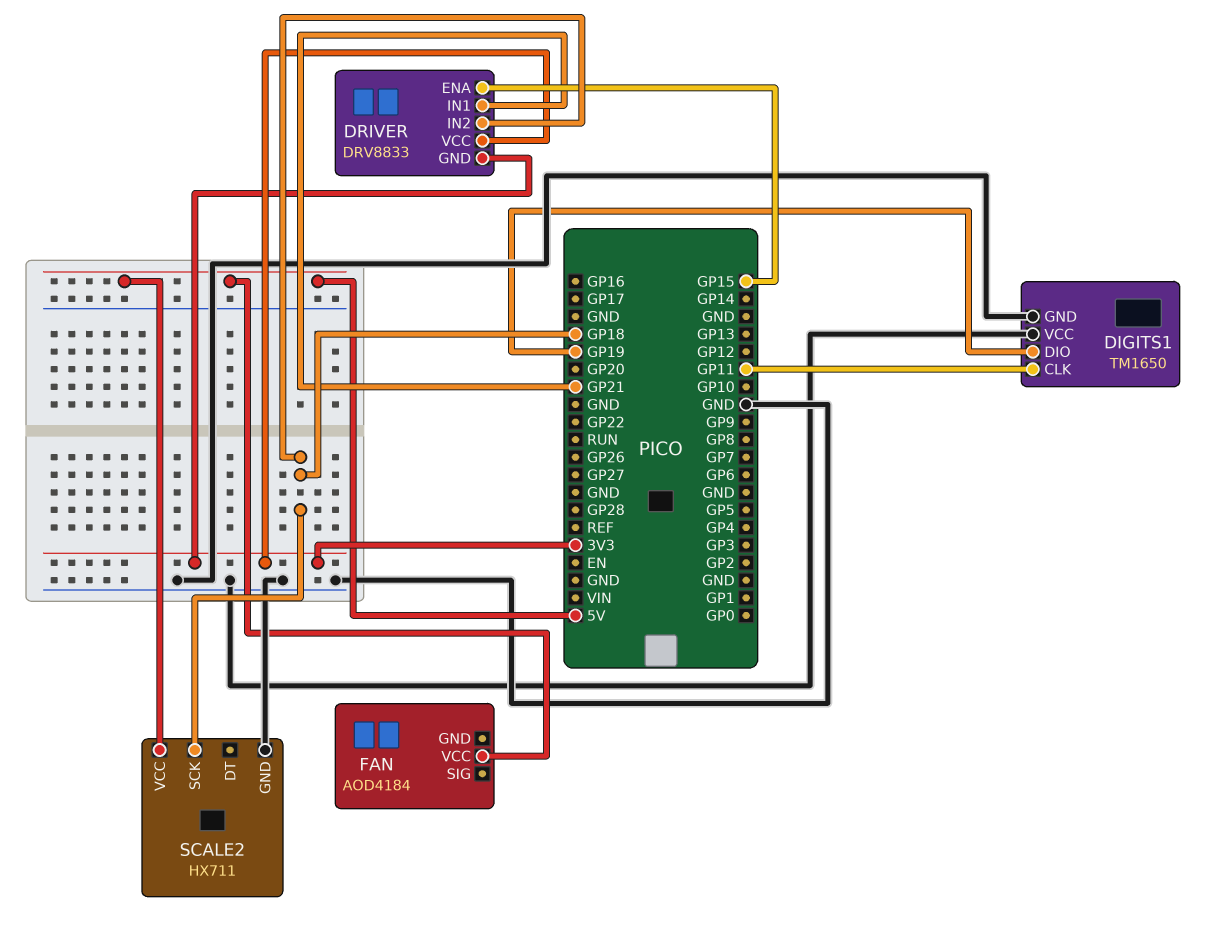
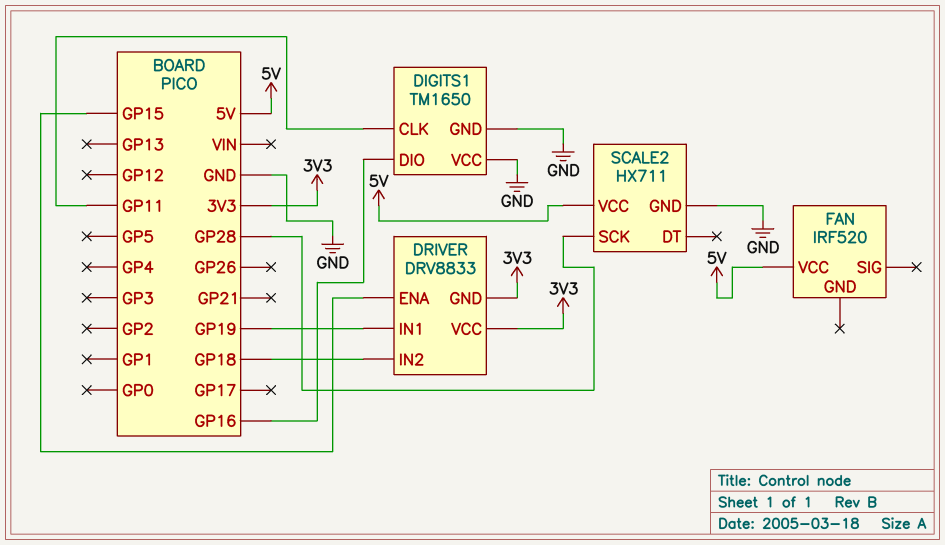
DIGITS1 pin DIO: GP19 -> GP16
DRIVER pin IN1: GP21 -> GP19
FAN: AOD4184 -> IRF520
SCALE2 pin SCK: GP18 -> GP28

